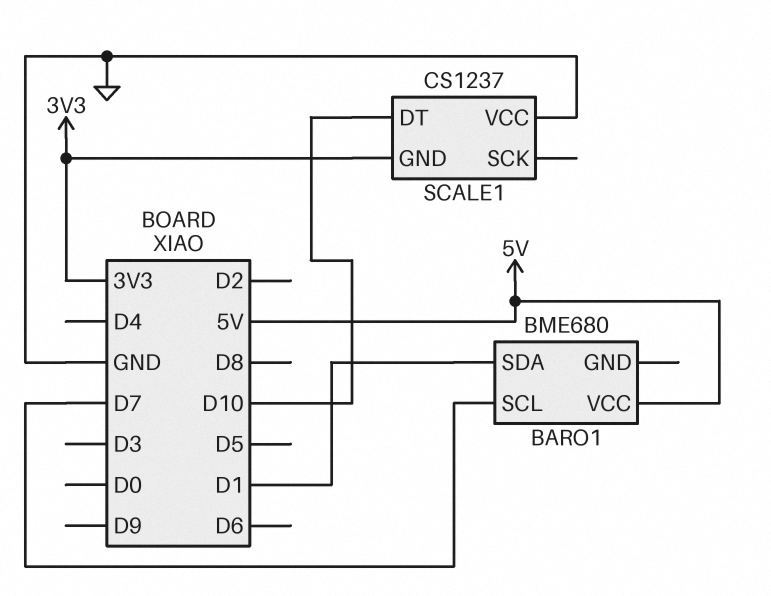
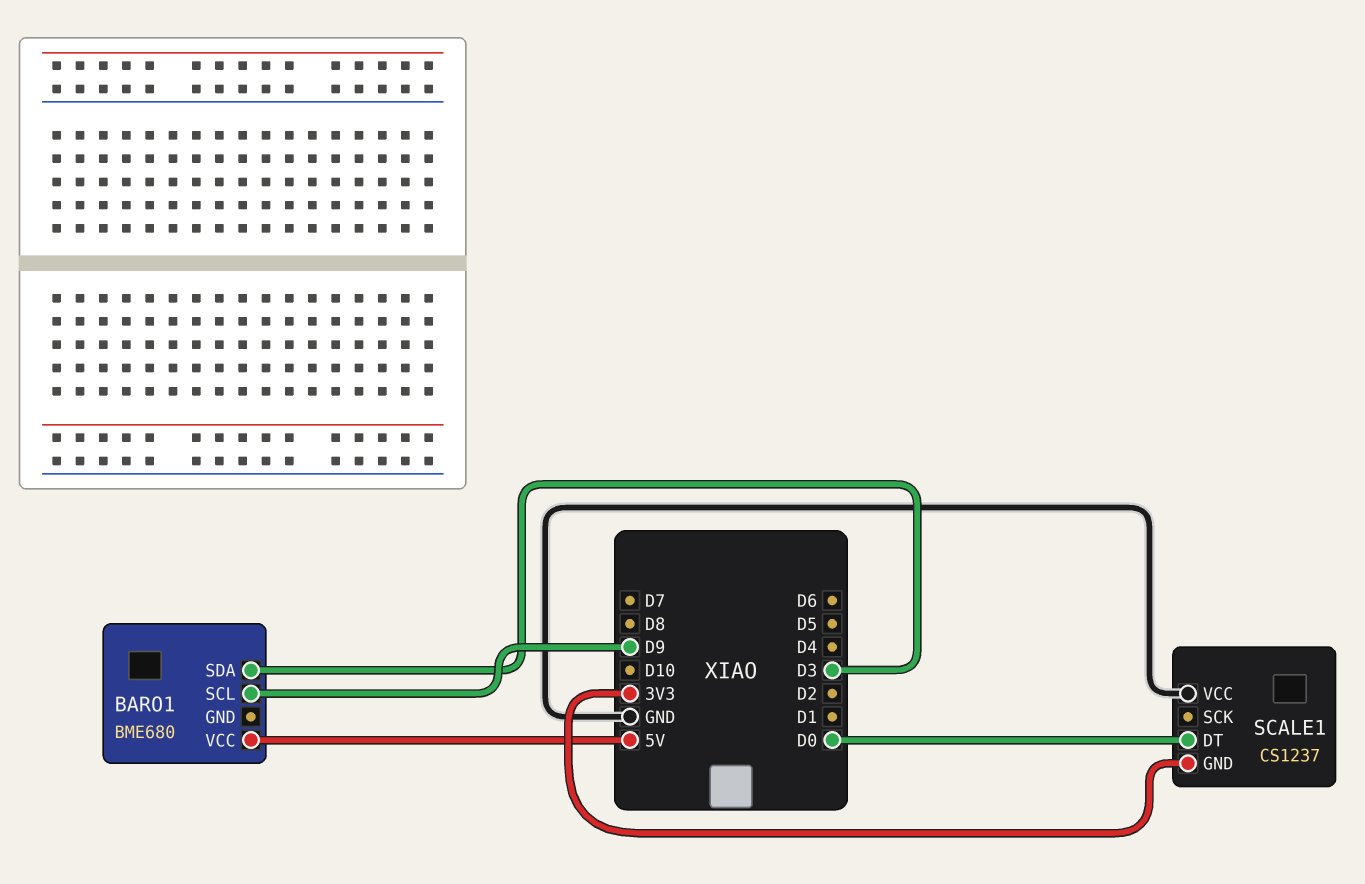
BARO1 pin SCL: D7 -> D9
BARO1 pin SDA: D1 -> D3
SCALE1 pin DT: D10 -> D0

